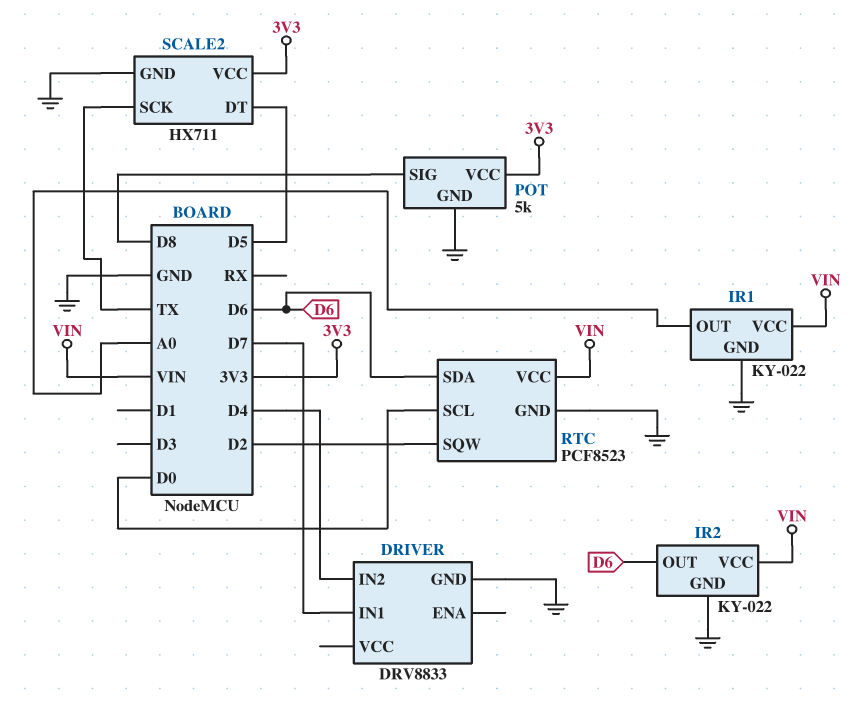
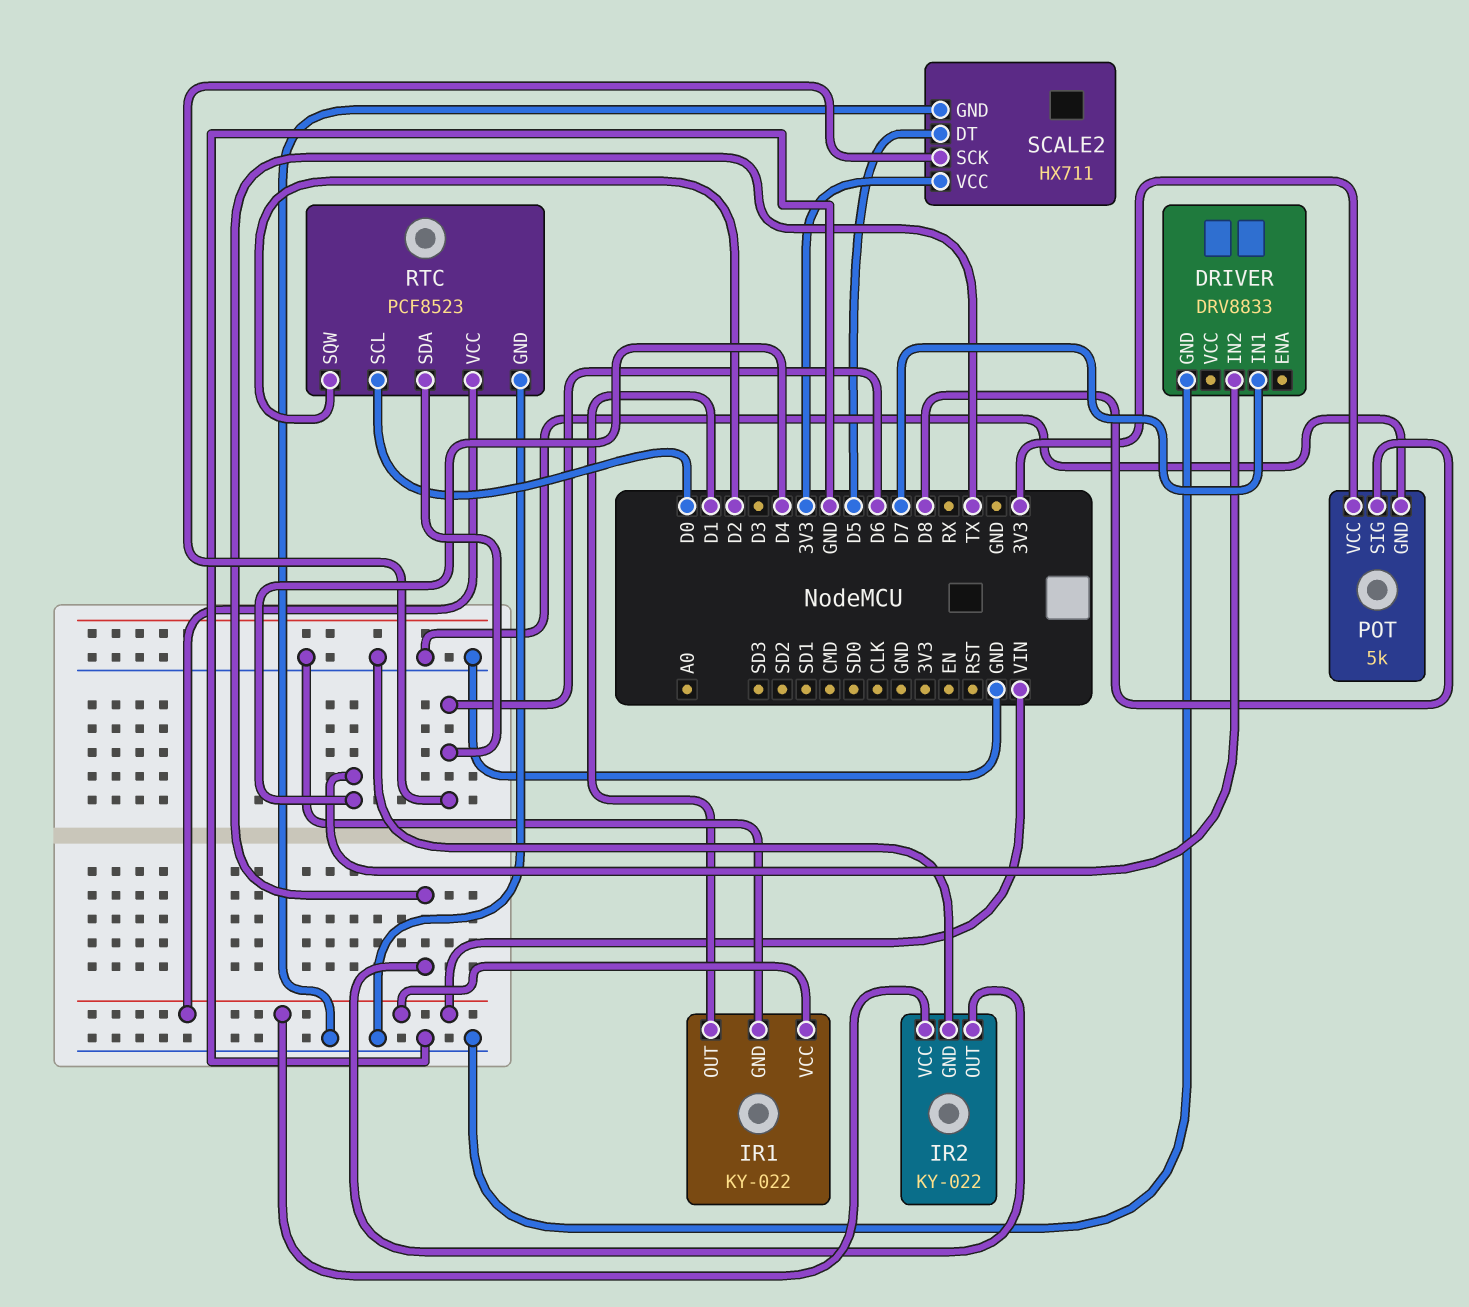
IR1 pin OUT: A0 -> D1
IR2 pin OUT: D6 -> TX
SCALE2 pin SCK: TX -> D6

